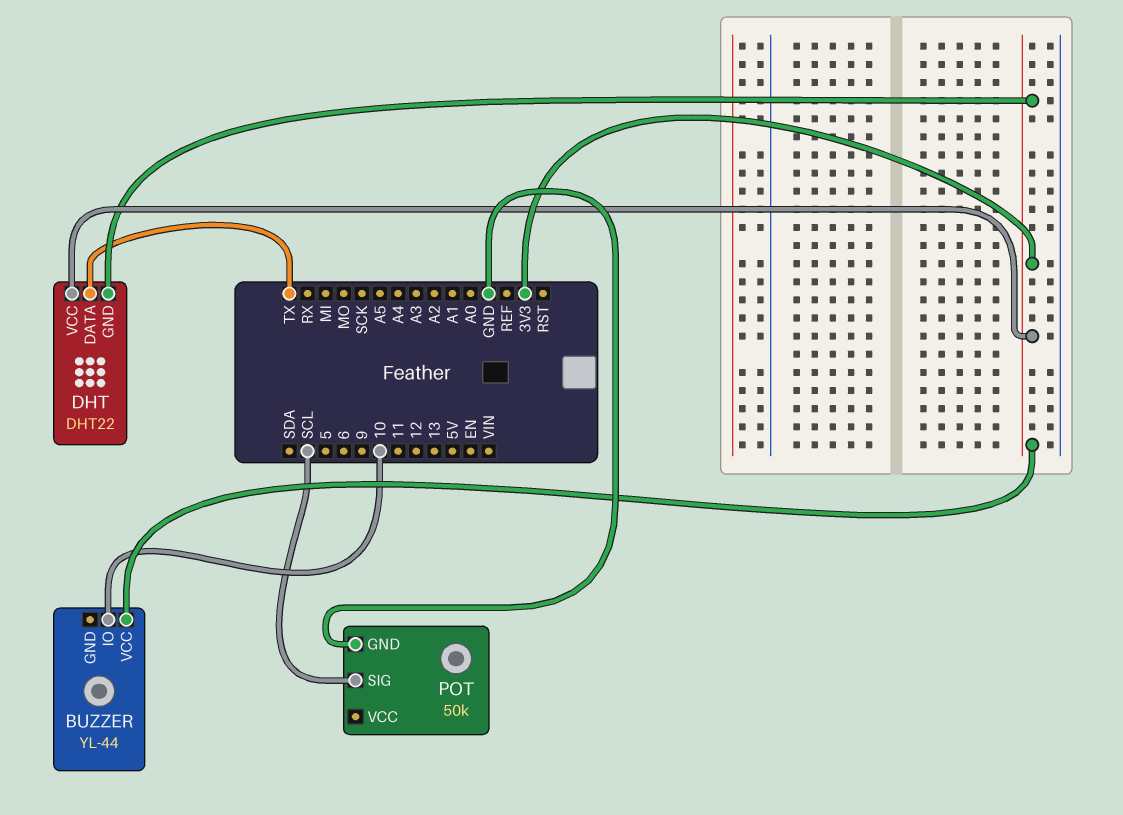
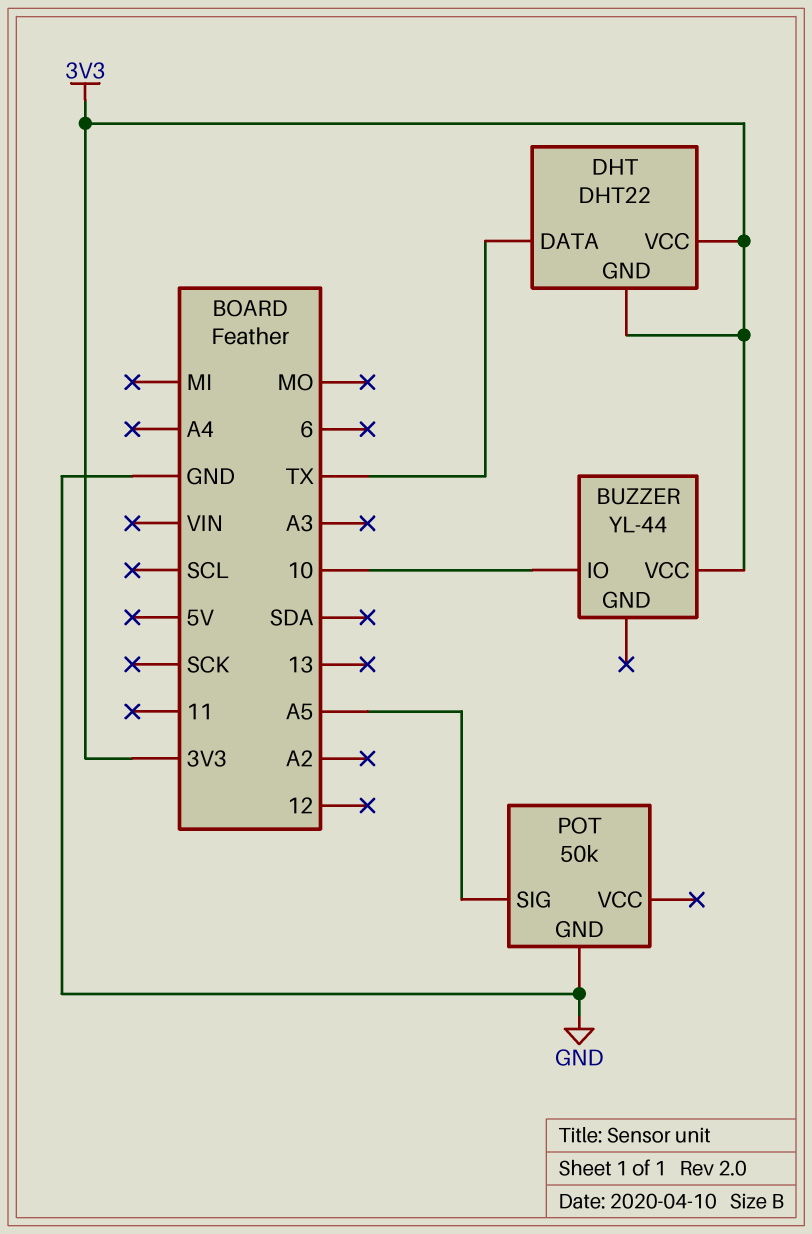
POT pin SIG: SCL -> A5

